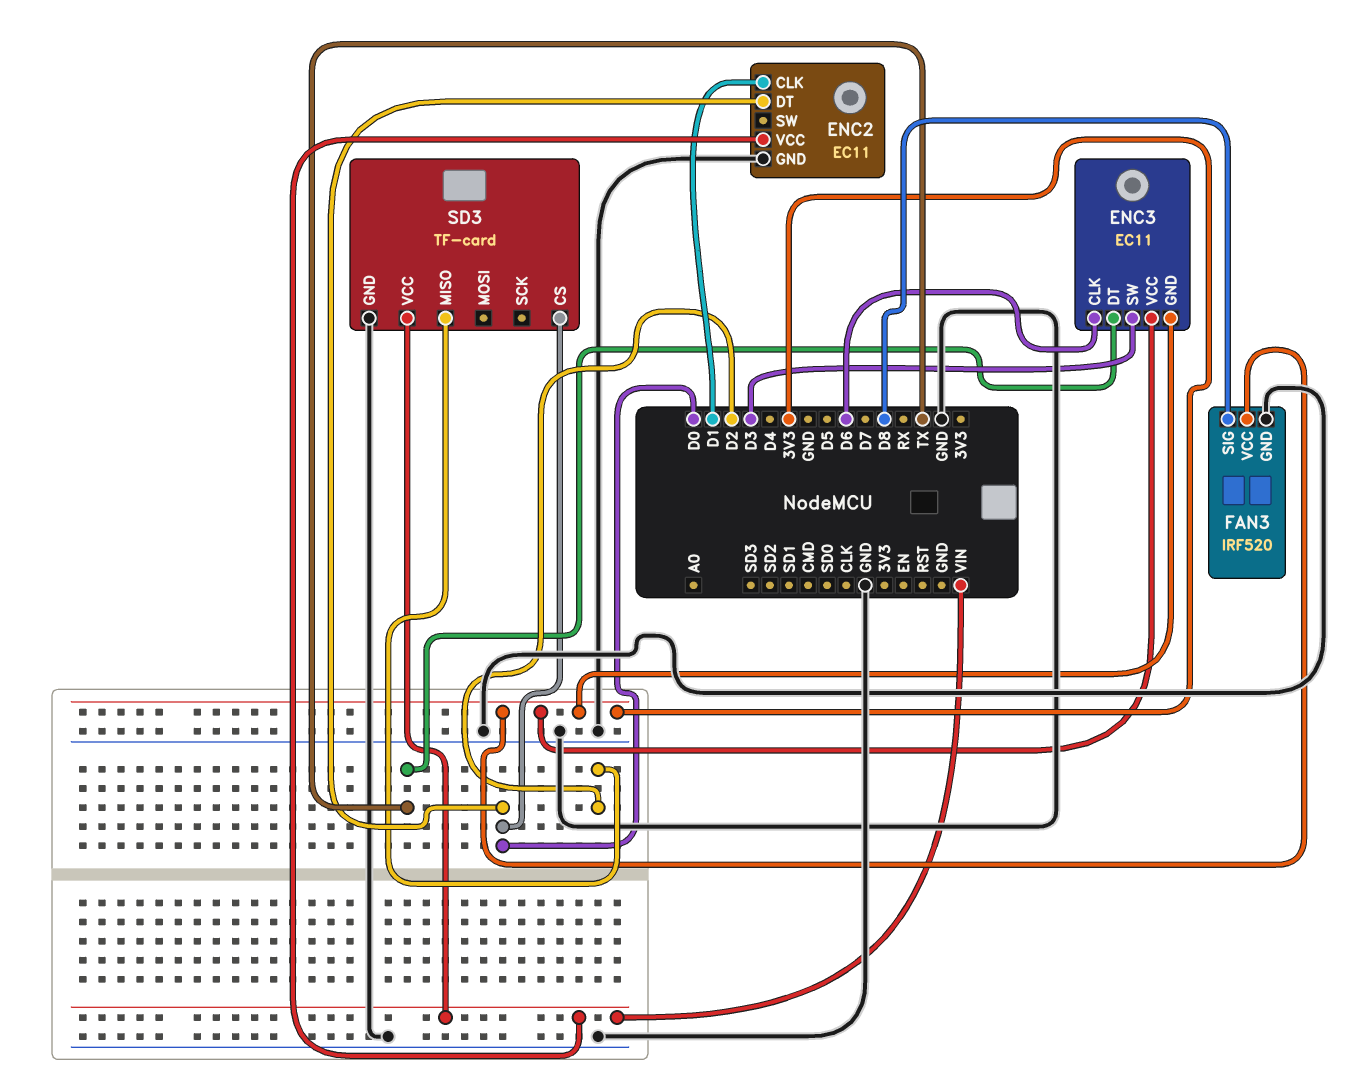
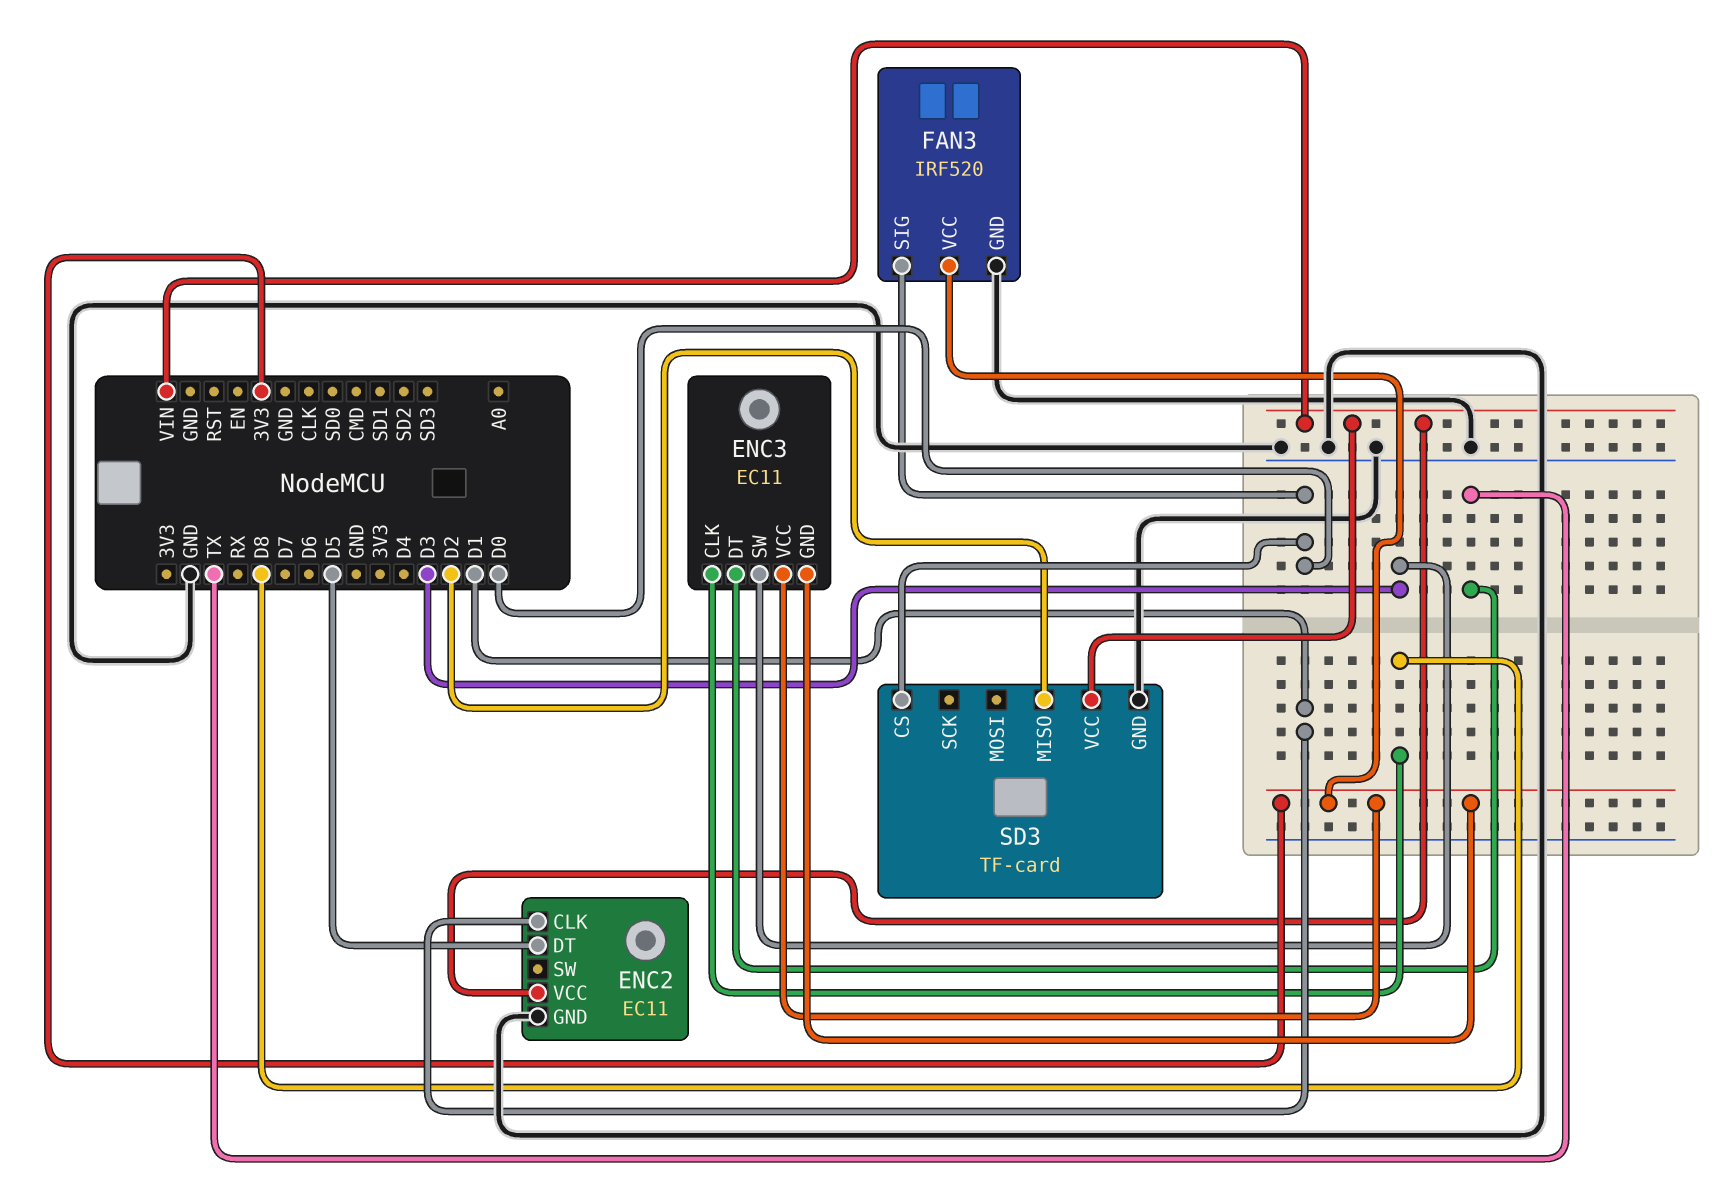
ENC2 pin DT: D0 -> D5
ENC3 pin CLK: D6 -> D8
FAN3 pin SIG: D8 -> D0

